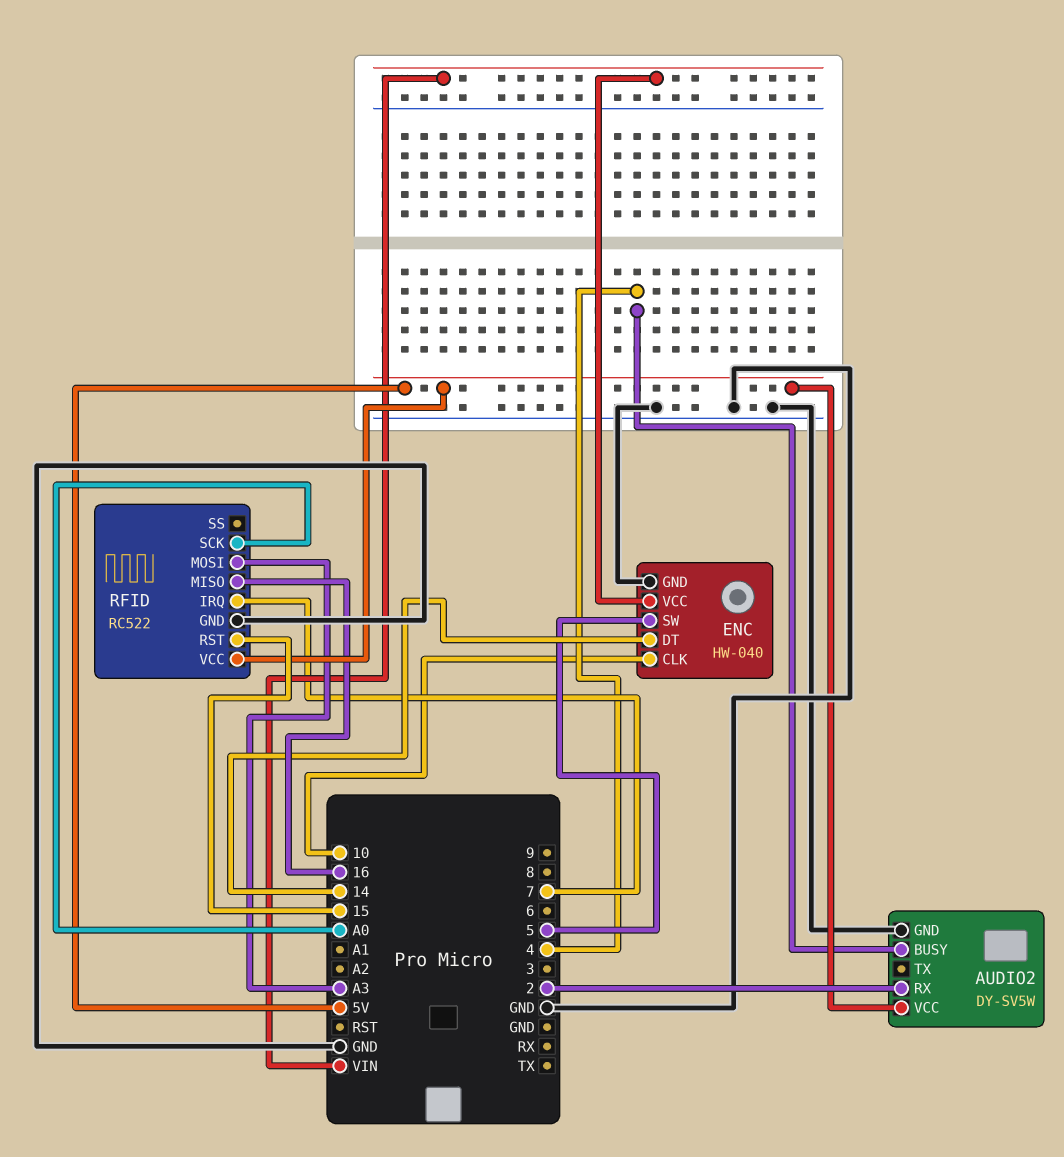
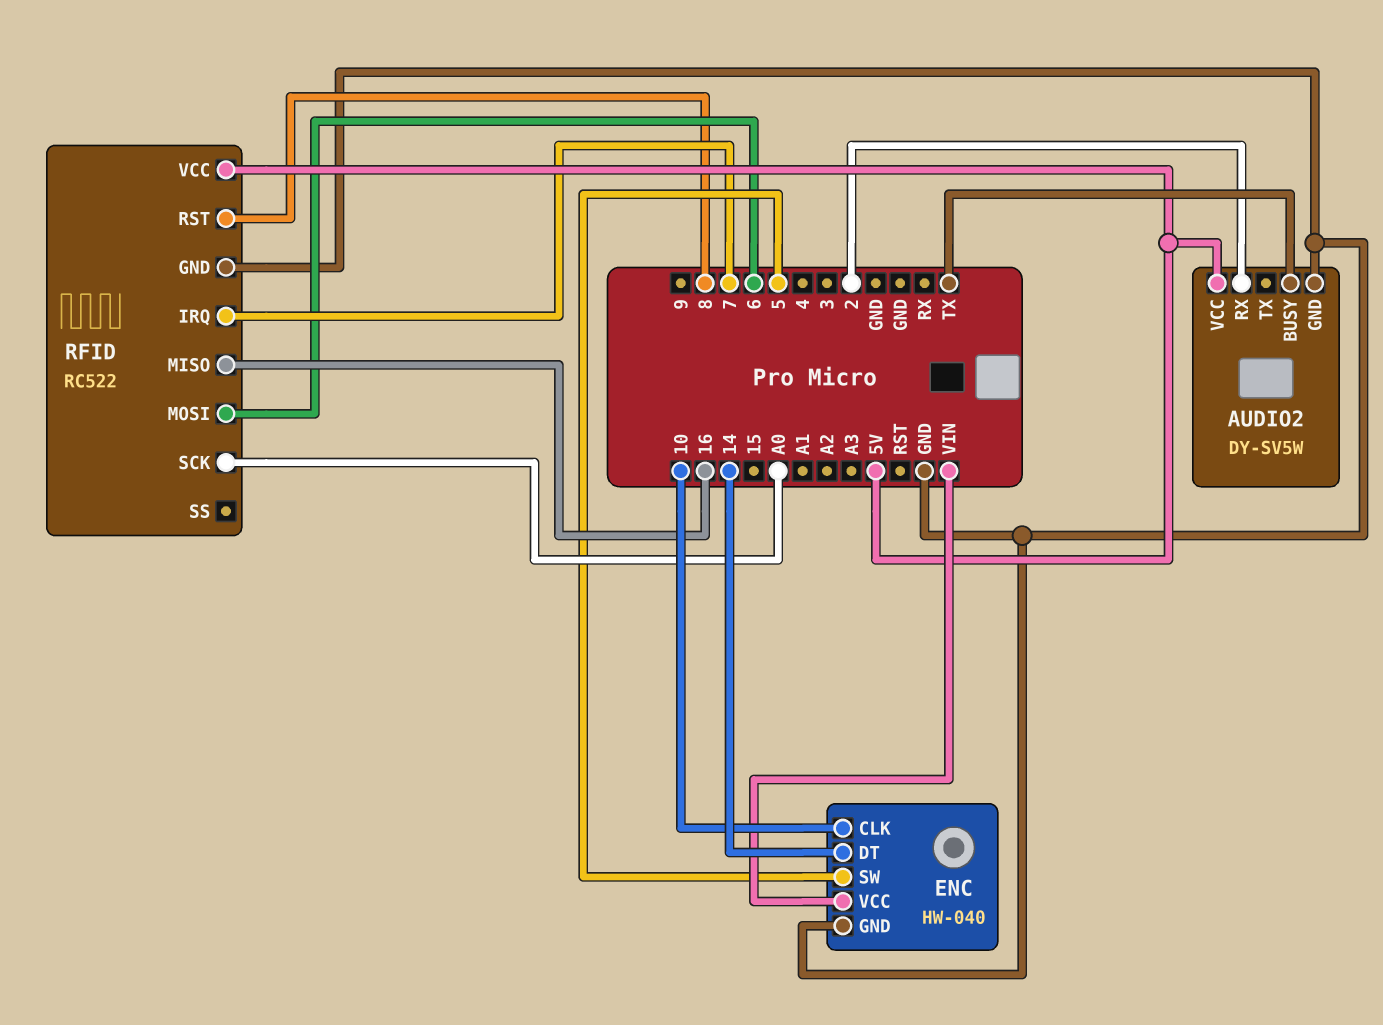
AUDIO2 pin BUSY: 4 -> TX
RFID pin MOSI: A3 -> 6
RFID pin RST: 15 -> 8

